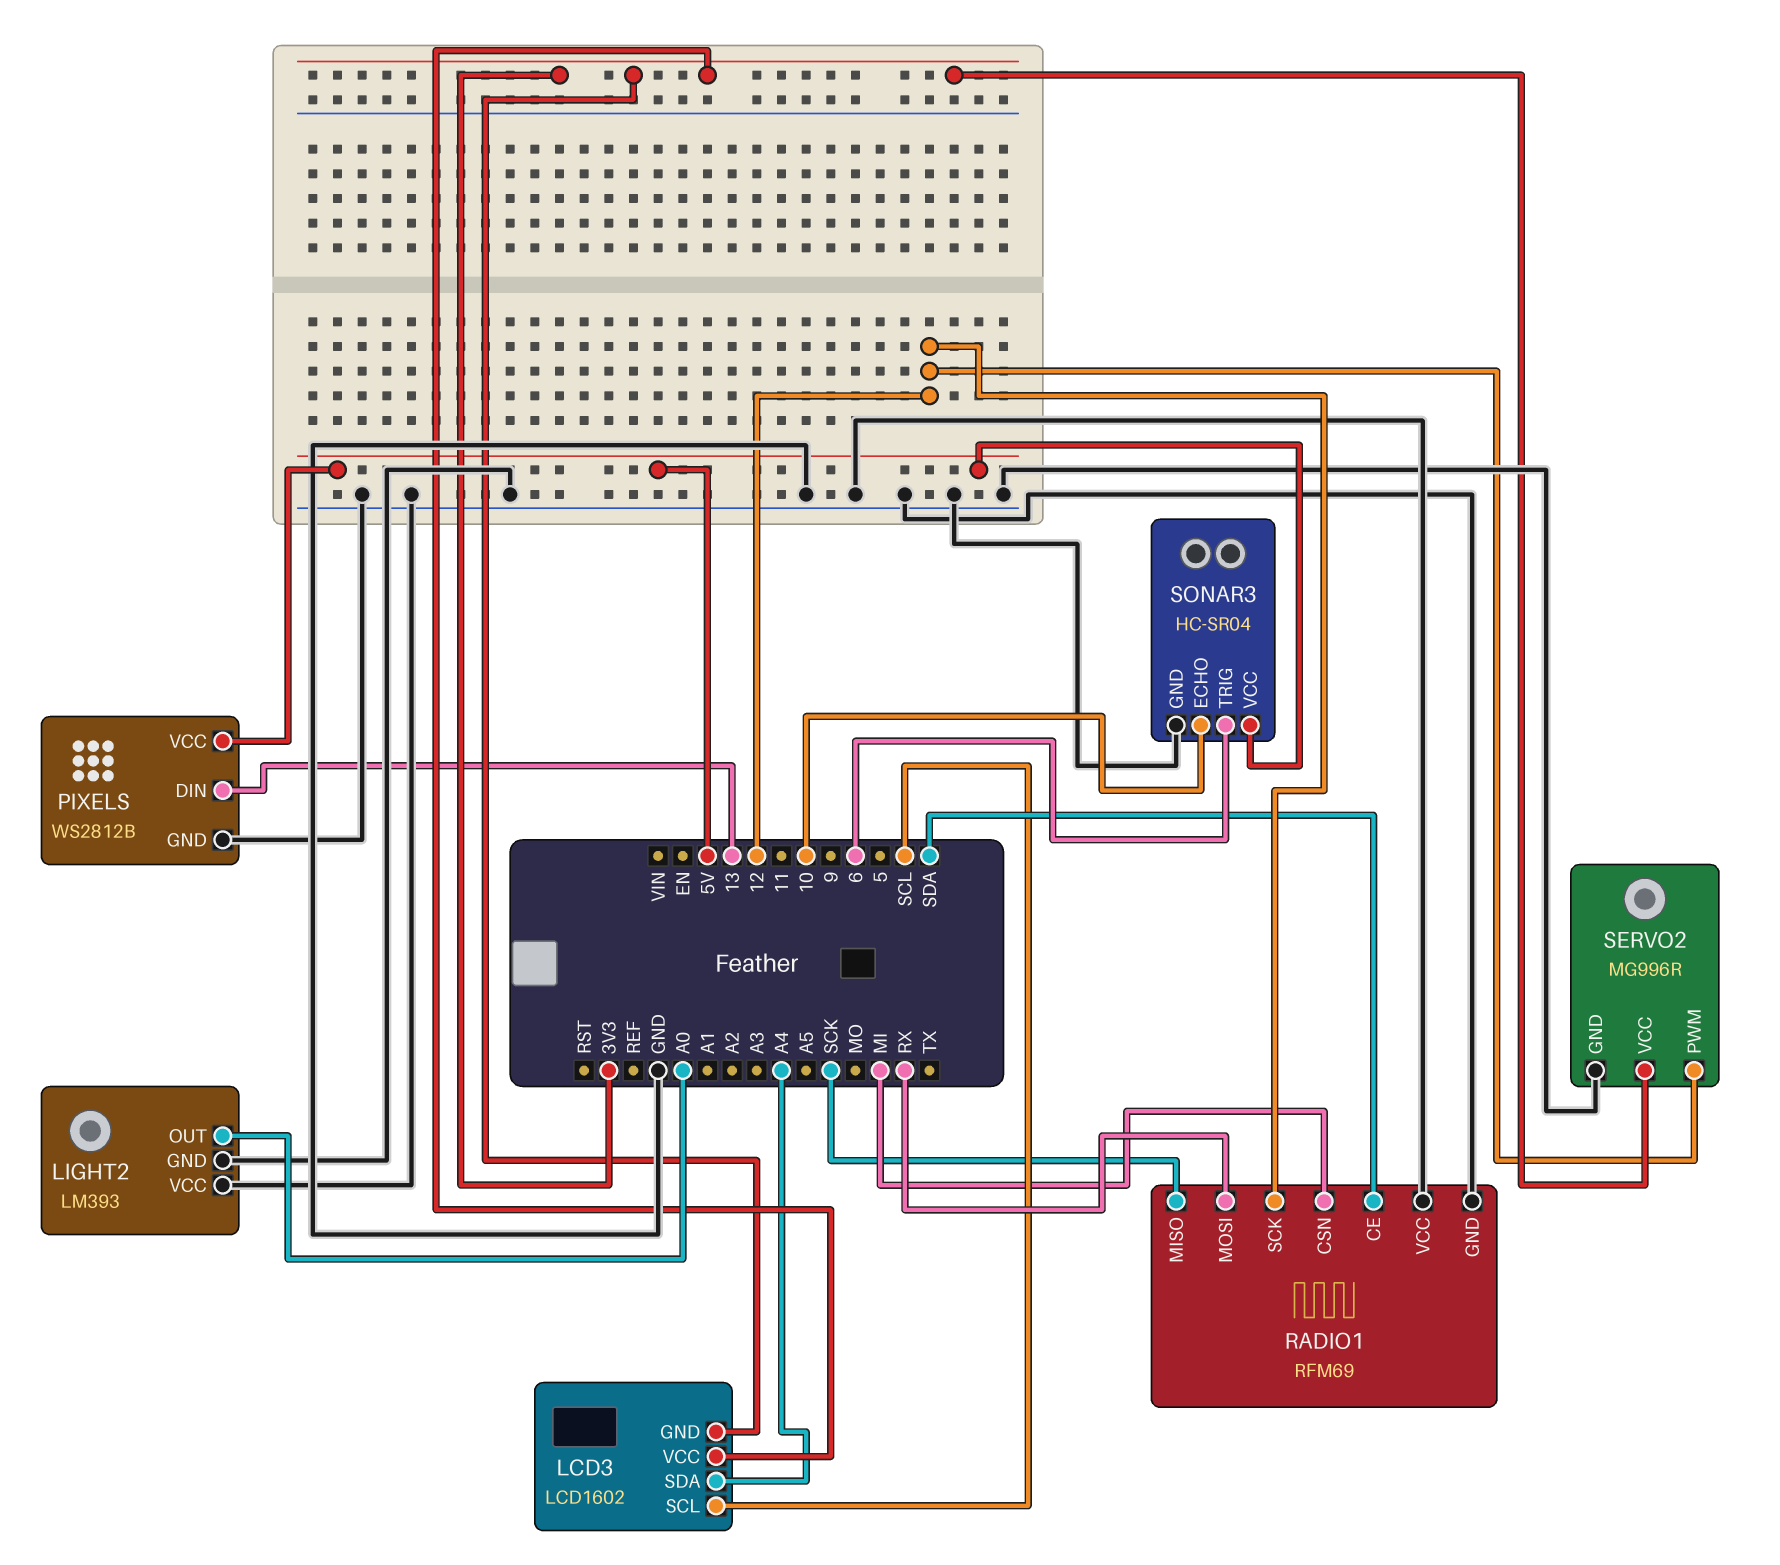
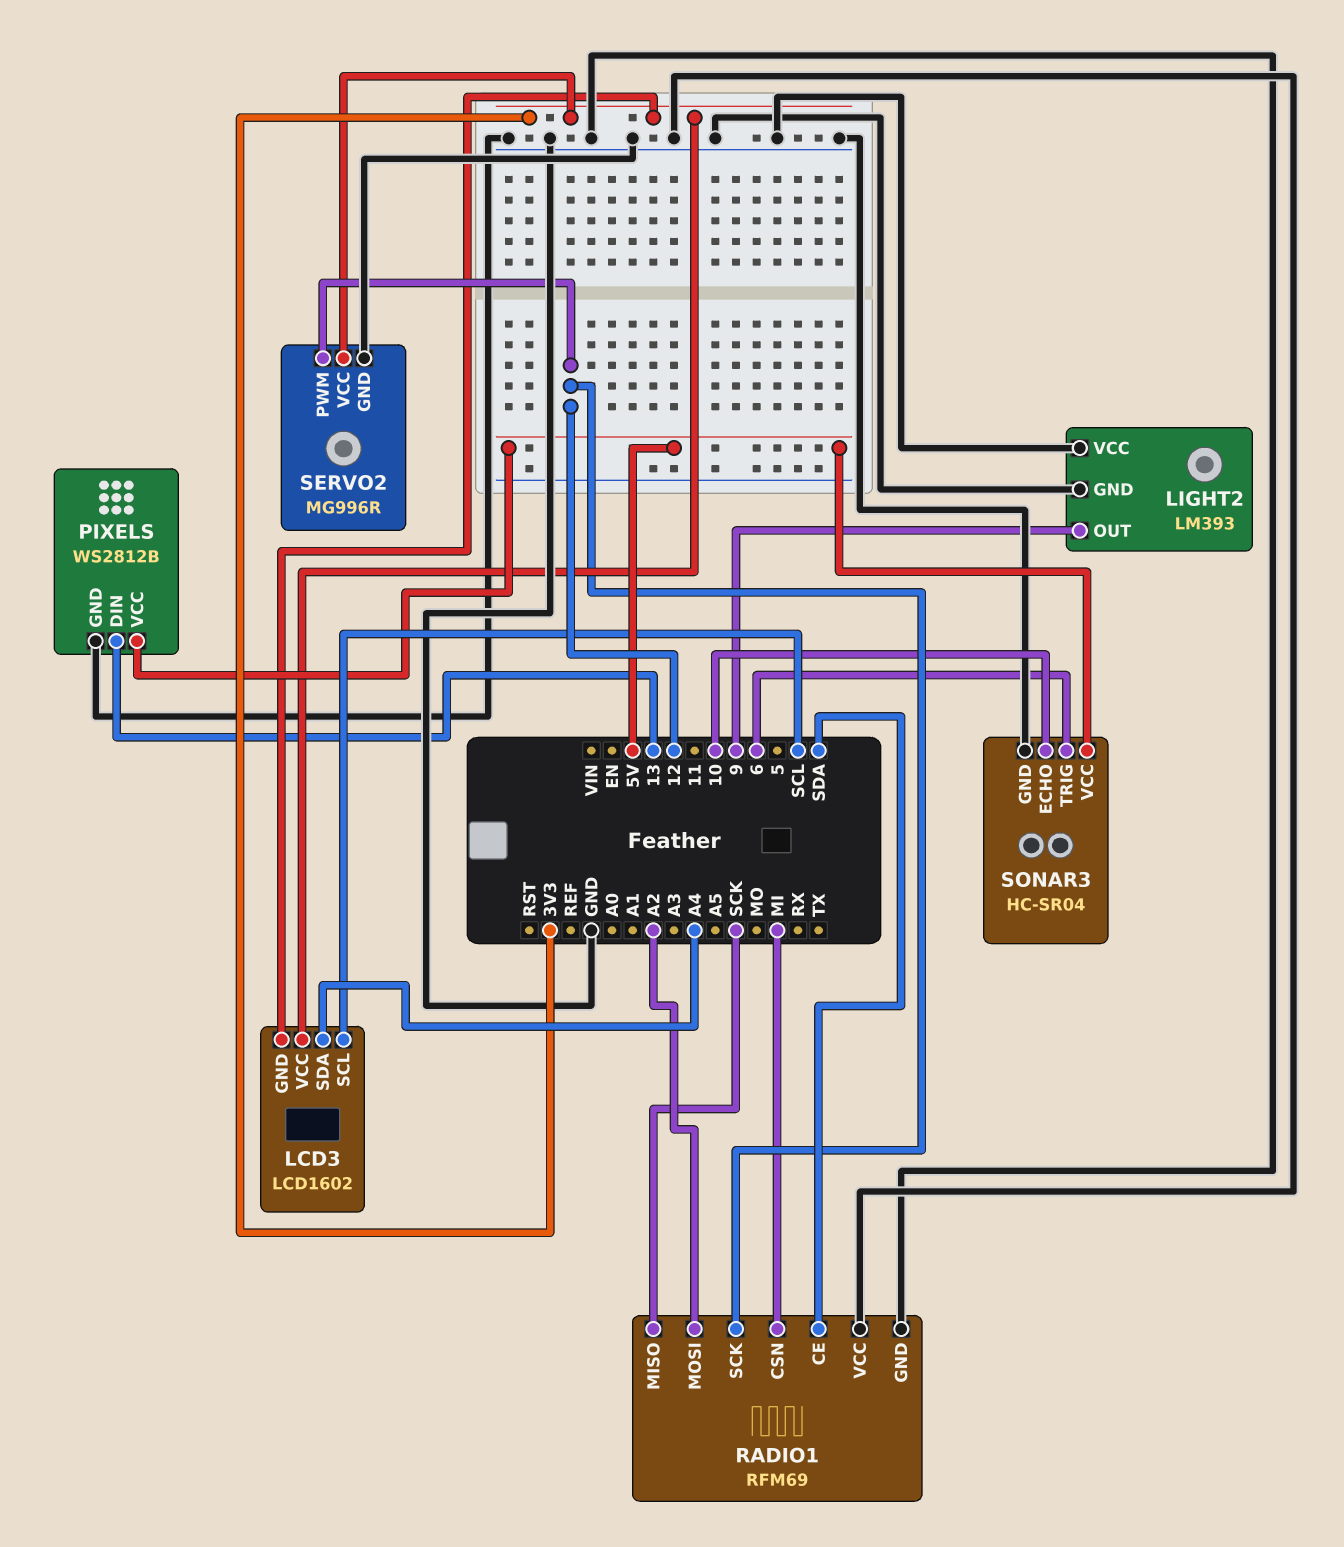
LIGHT2 pin OUT: A0 -> 9
RADIO1 pin MOSI: RX -> A2

